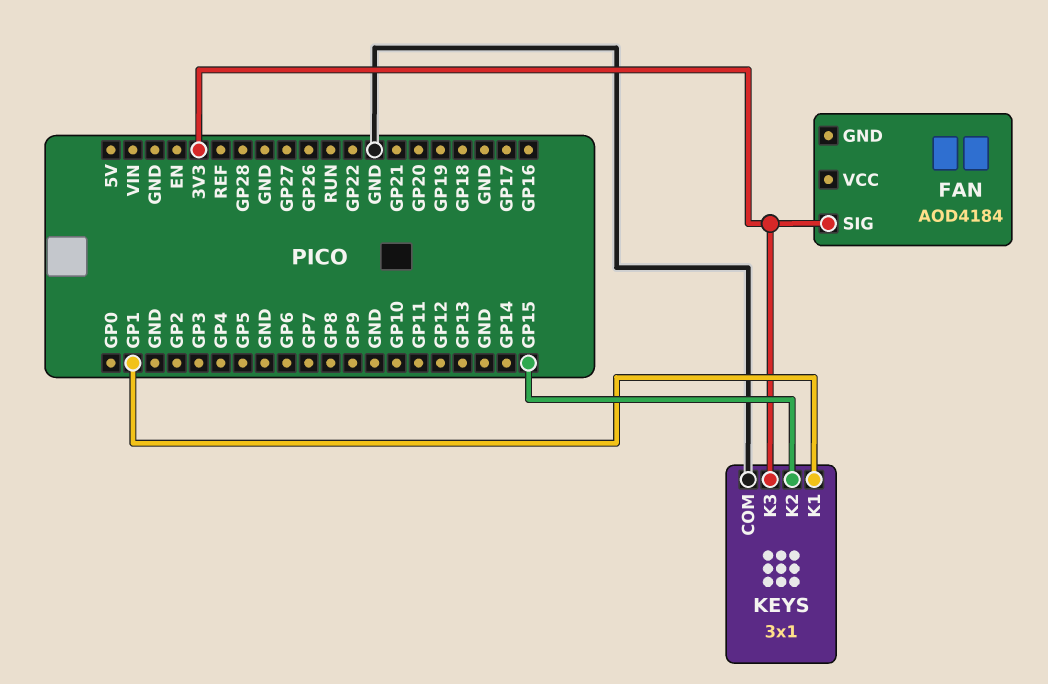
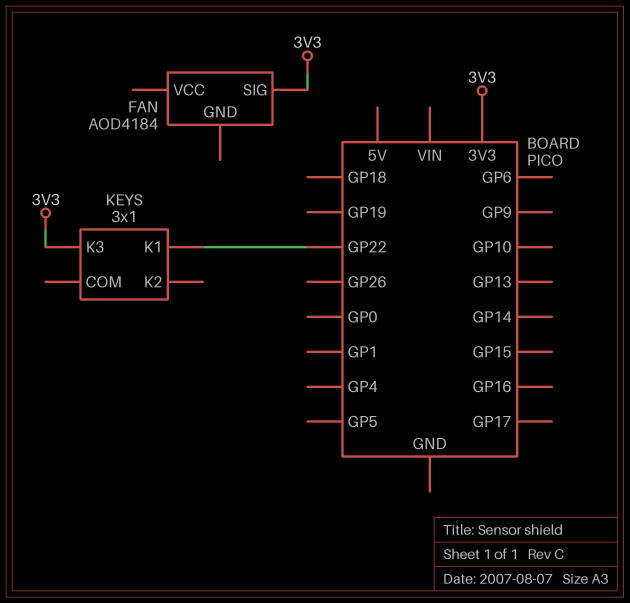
KEYS pin COM: GND -> none
KEYS pin K1: GP1 -> GP22
KEYS pin K2: GP15 -> none

